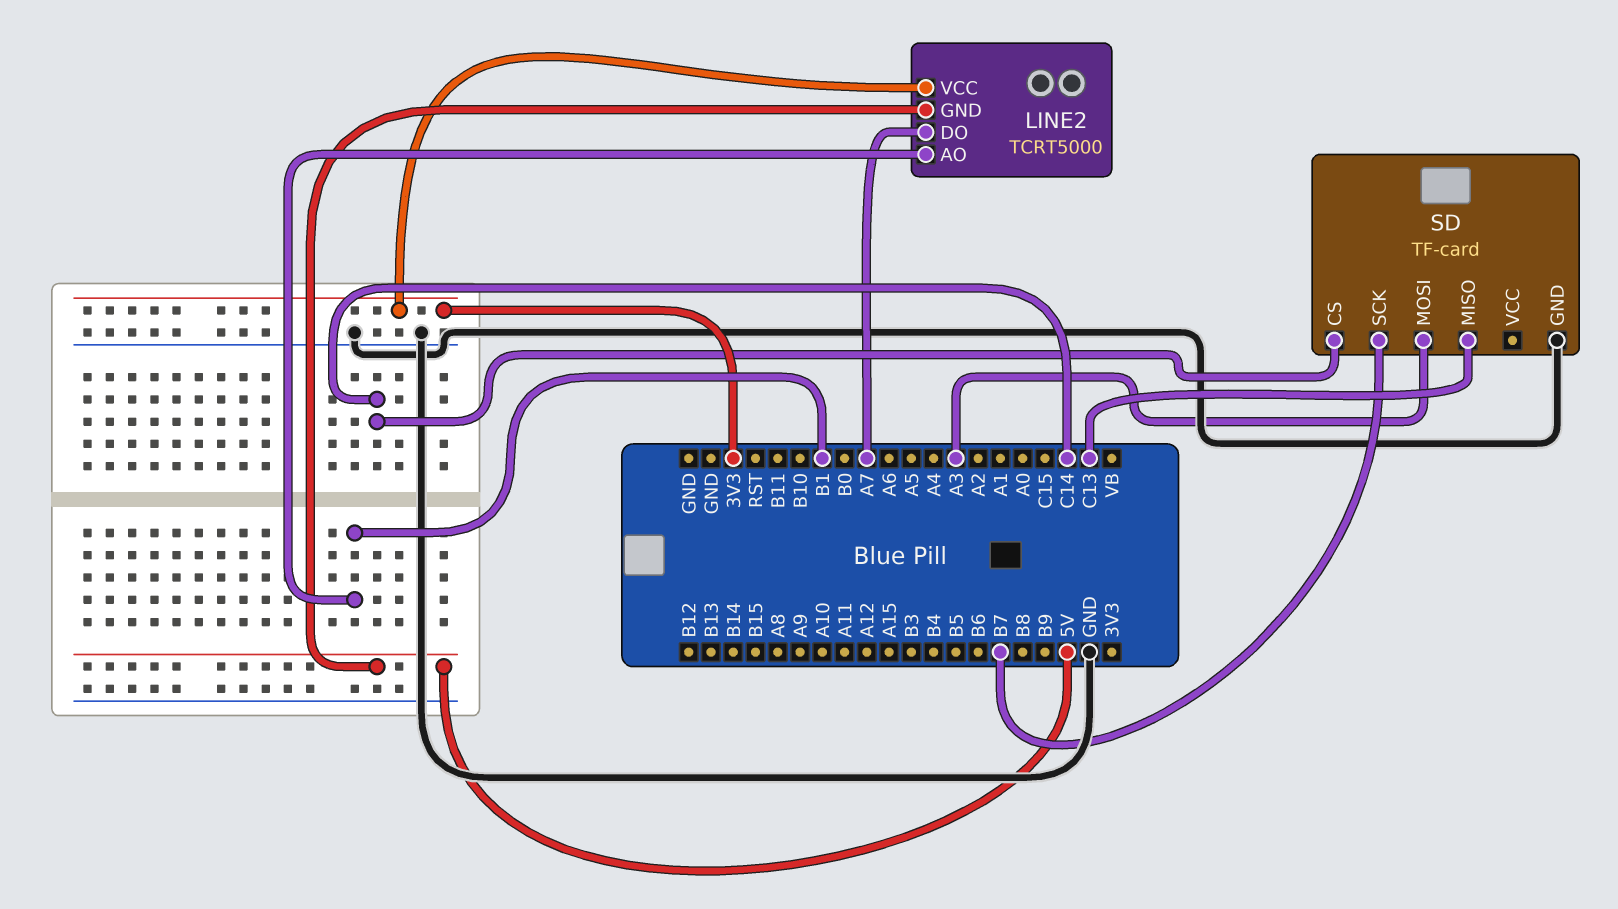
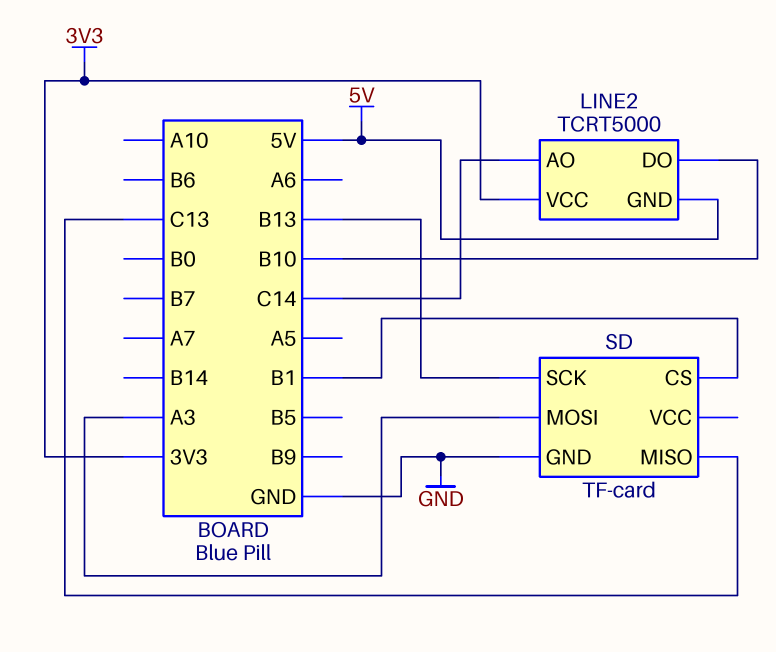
LINE2 pin AO: B1 -> C14
LINE2 pin DO: A7 -> B10
SD pin CS: C14 -> B1
SD pin SCK: B7 -> B13

